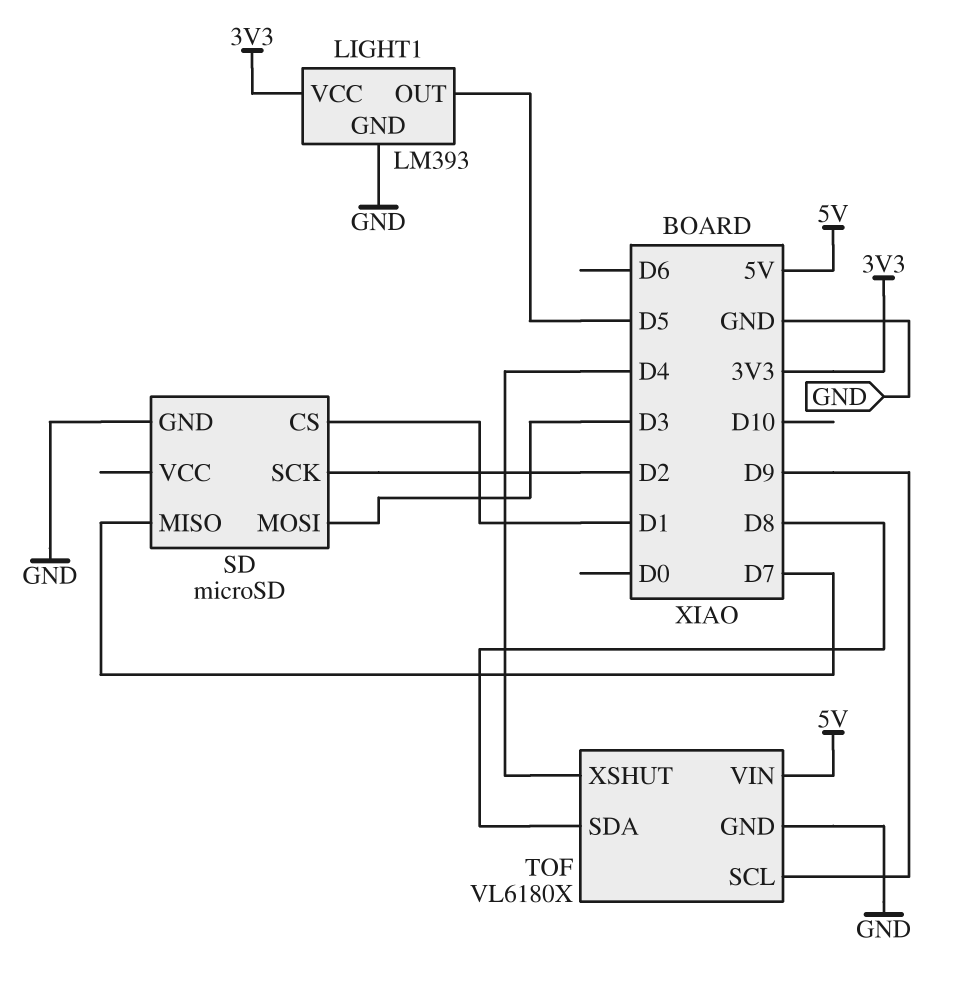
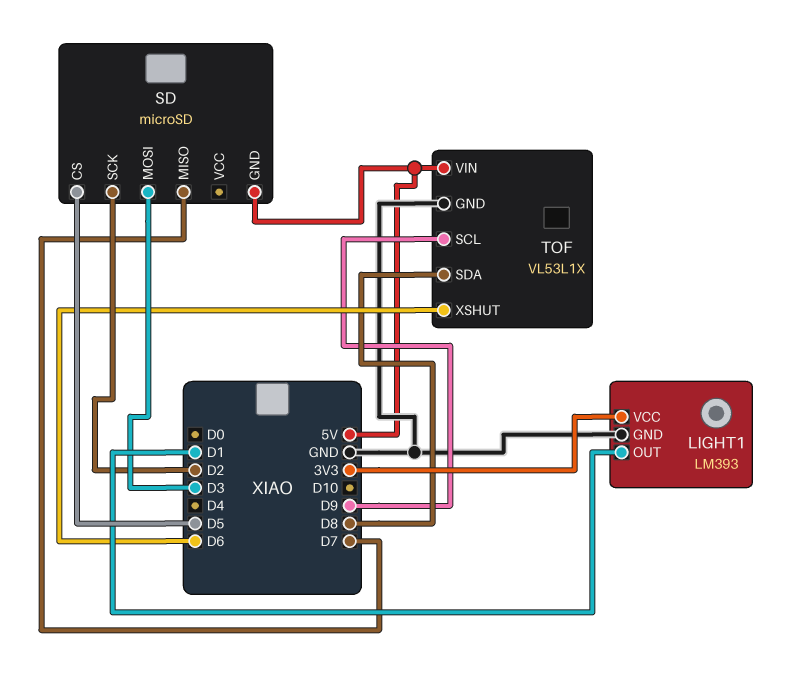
LIGHT1 pin OUT: D5 -> D1
SD pin CS: D1 -> D5
SD pin GND: GND -> 5V
TOF: VL6180X -> VL53L1X
TOF pin XSHUT: D4 -> D6

